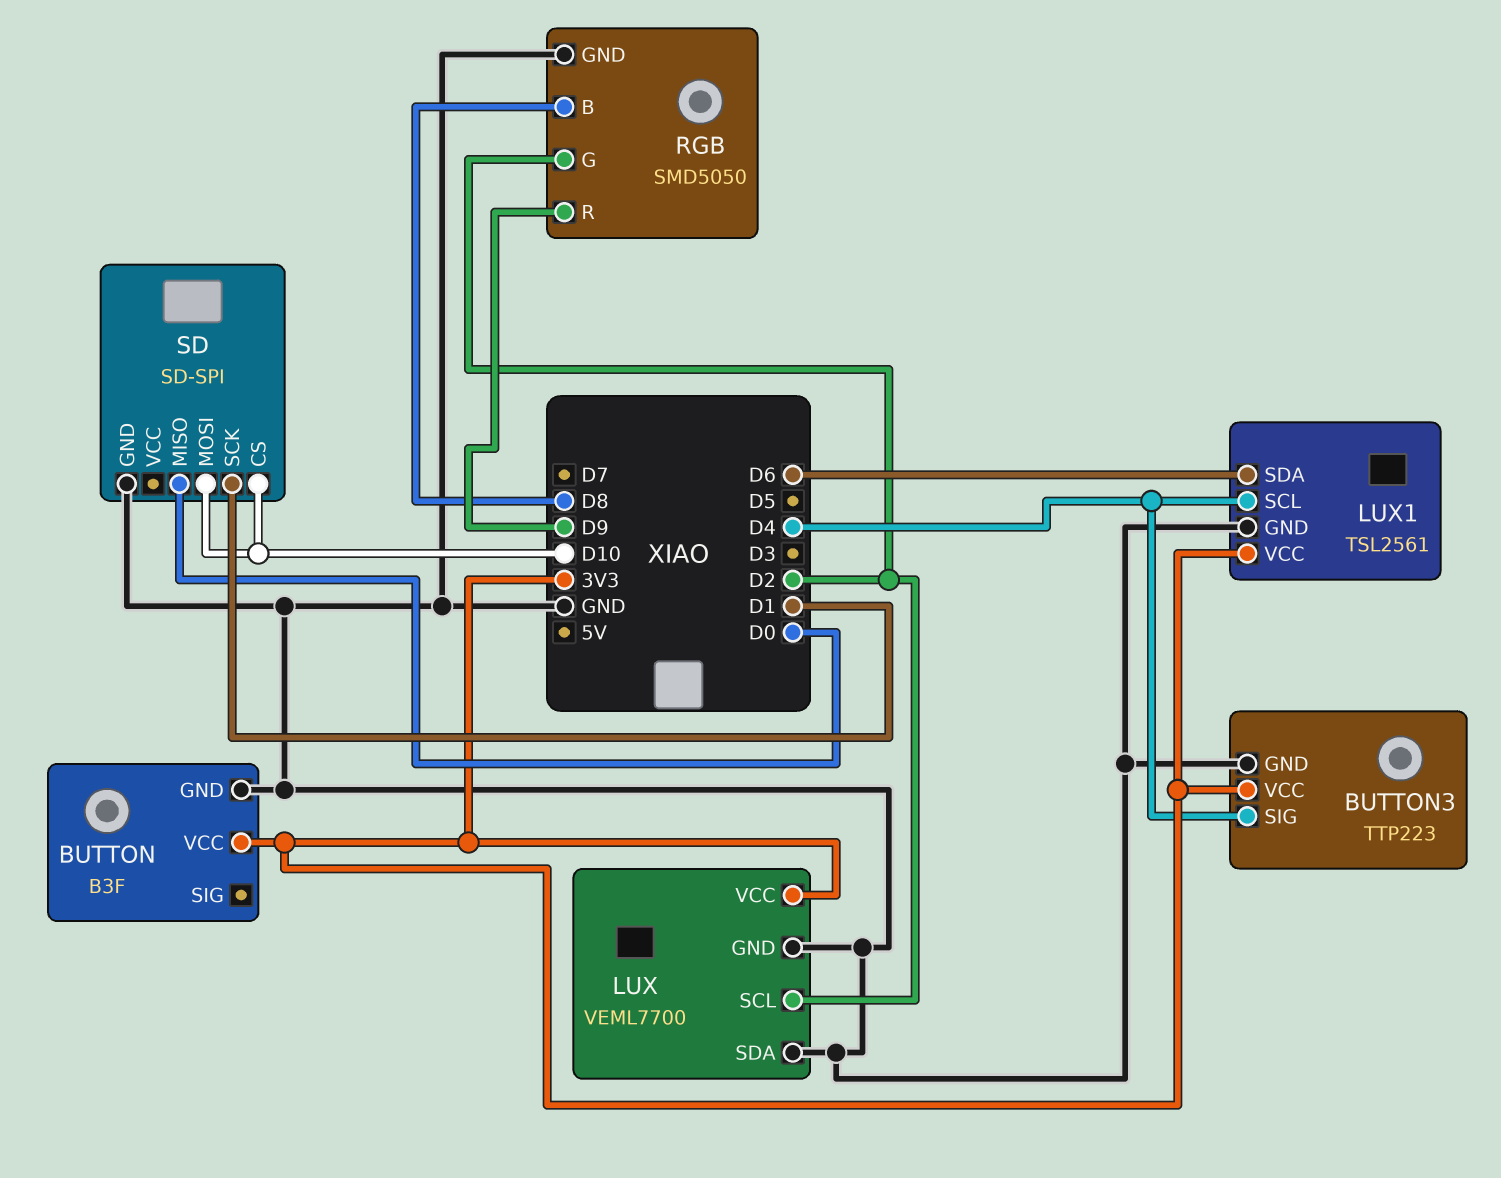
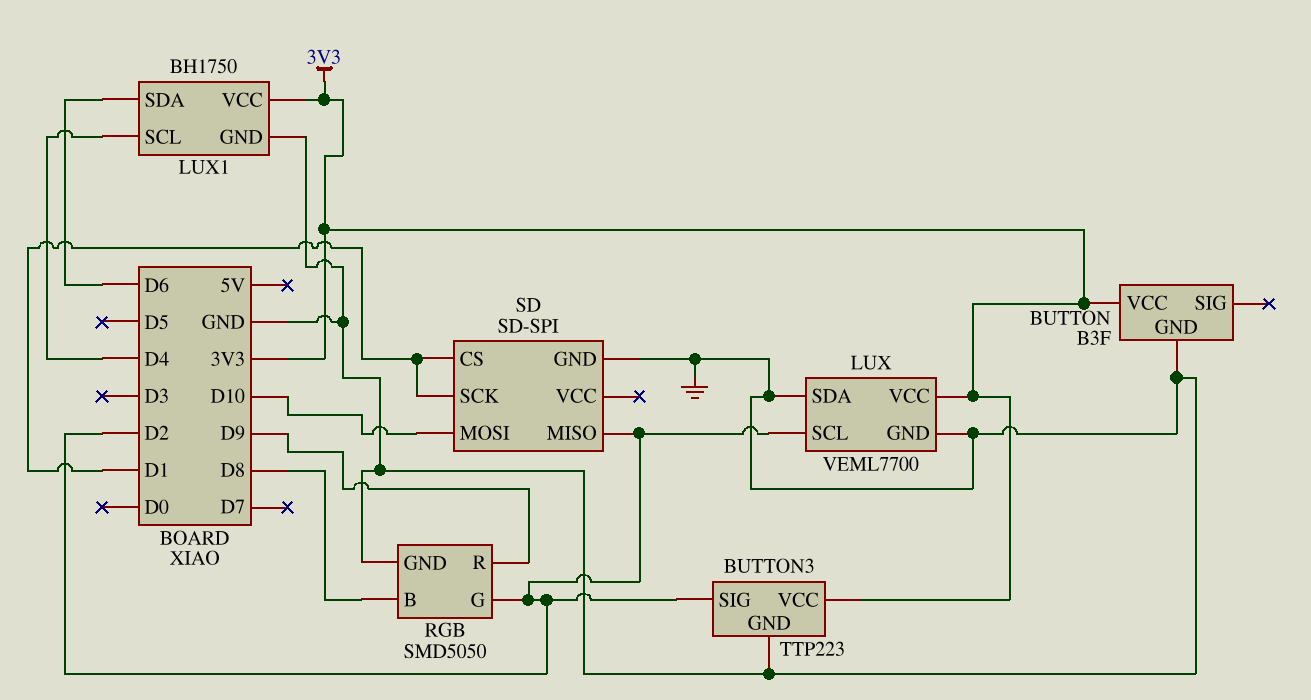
BUTTON3 pin SIG: D4 -> D2
LUX1: TSL2561 -> BH1750
SD pin CS: D10 -> D1
SD pin MISO: D0 -> D2

